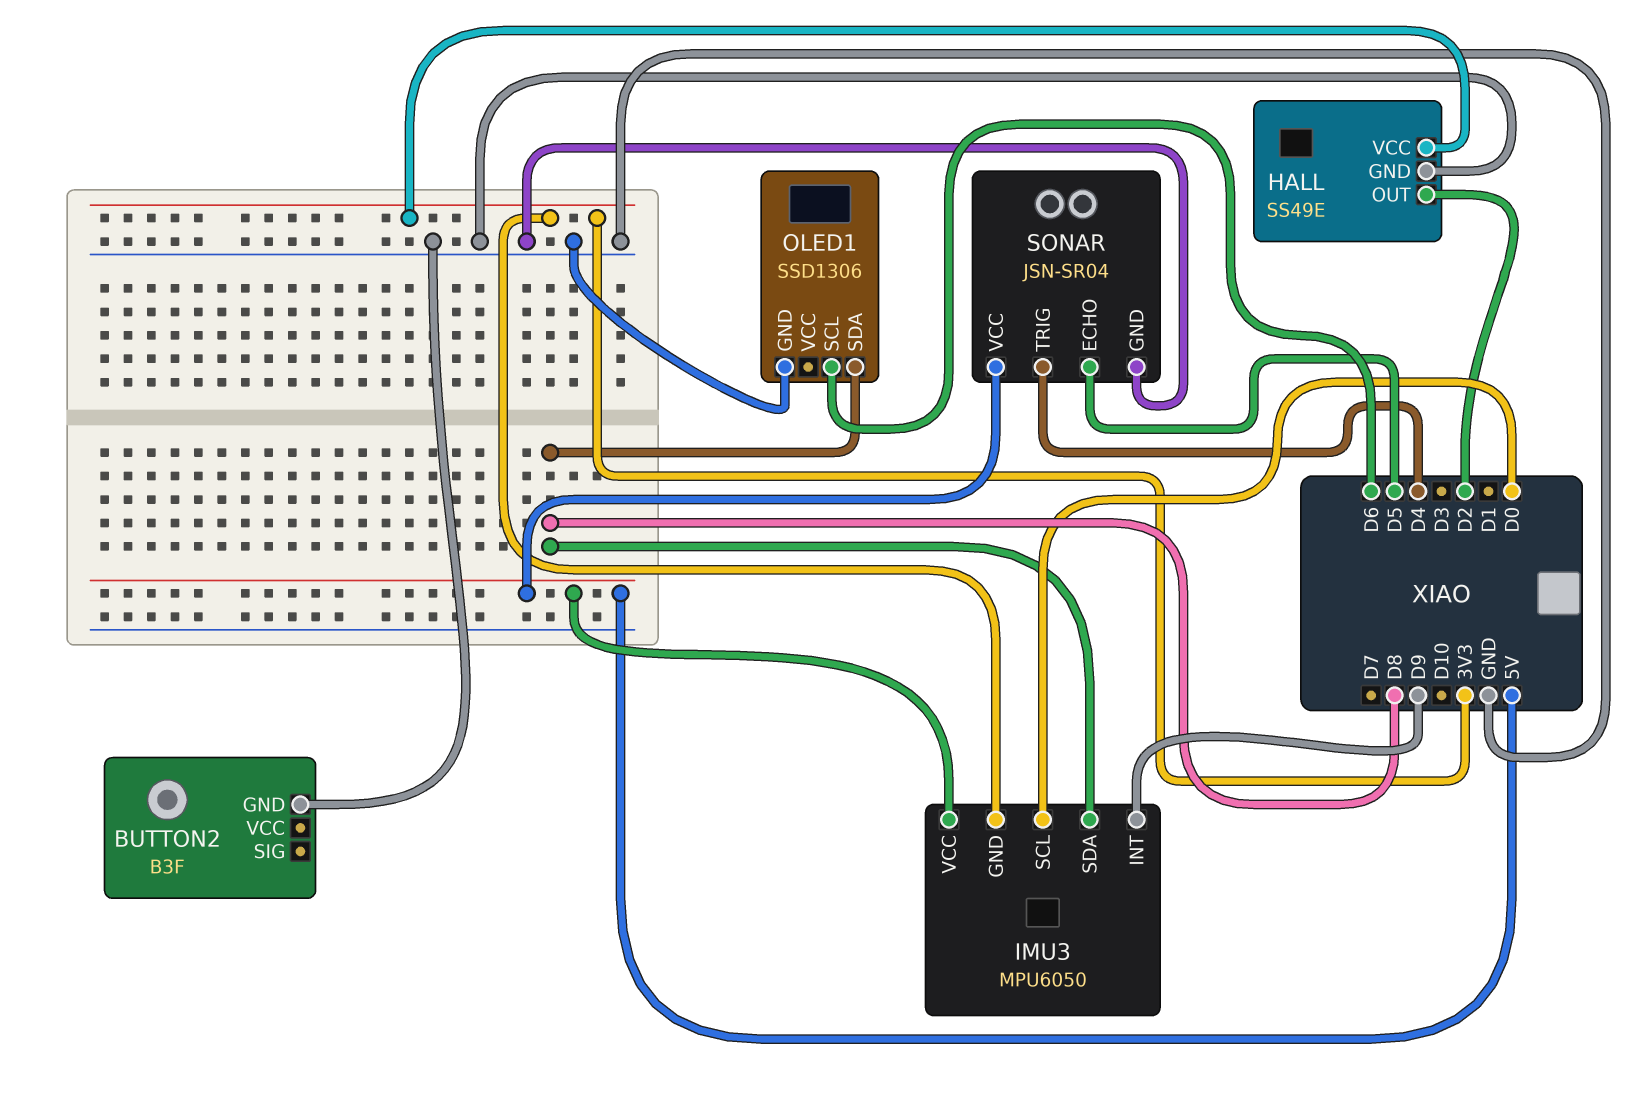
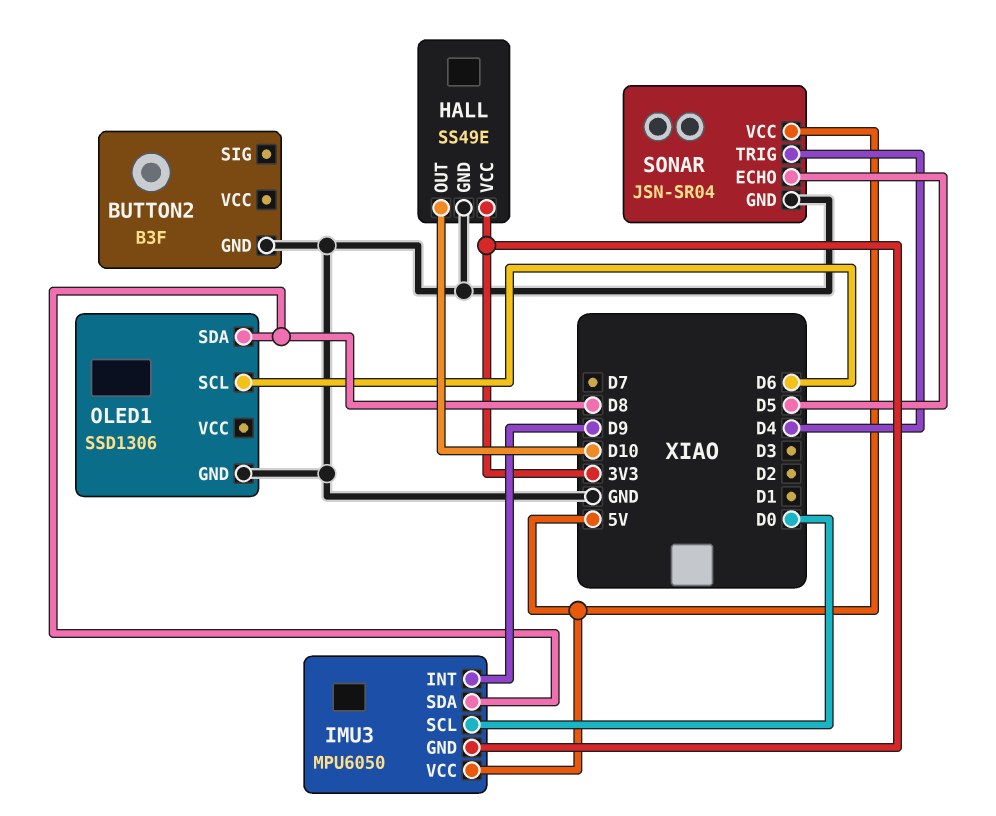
HALL pin OUT: D2 -> D10

